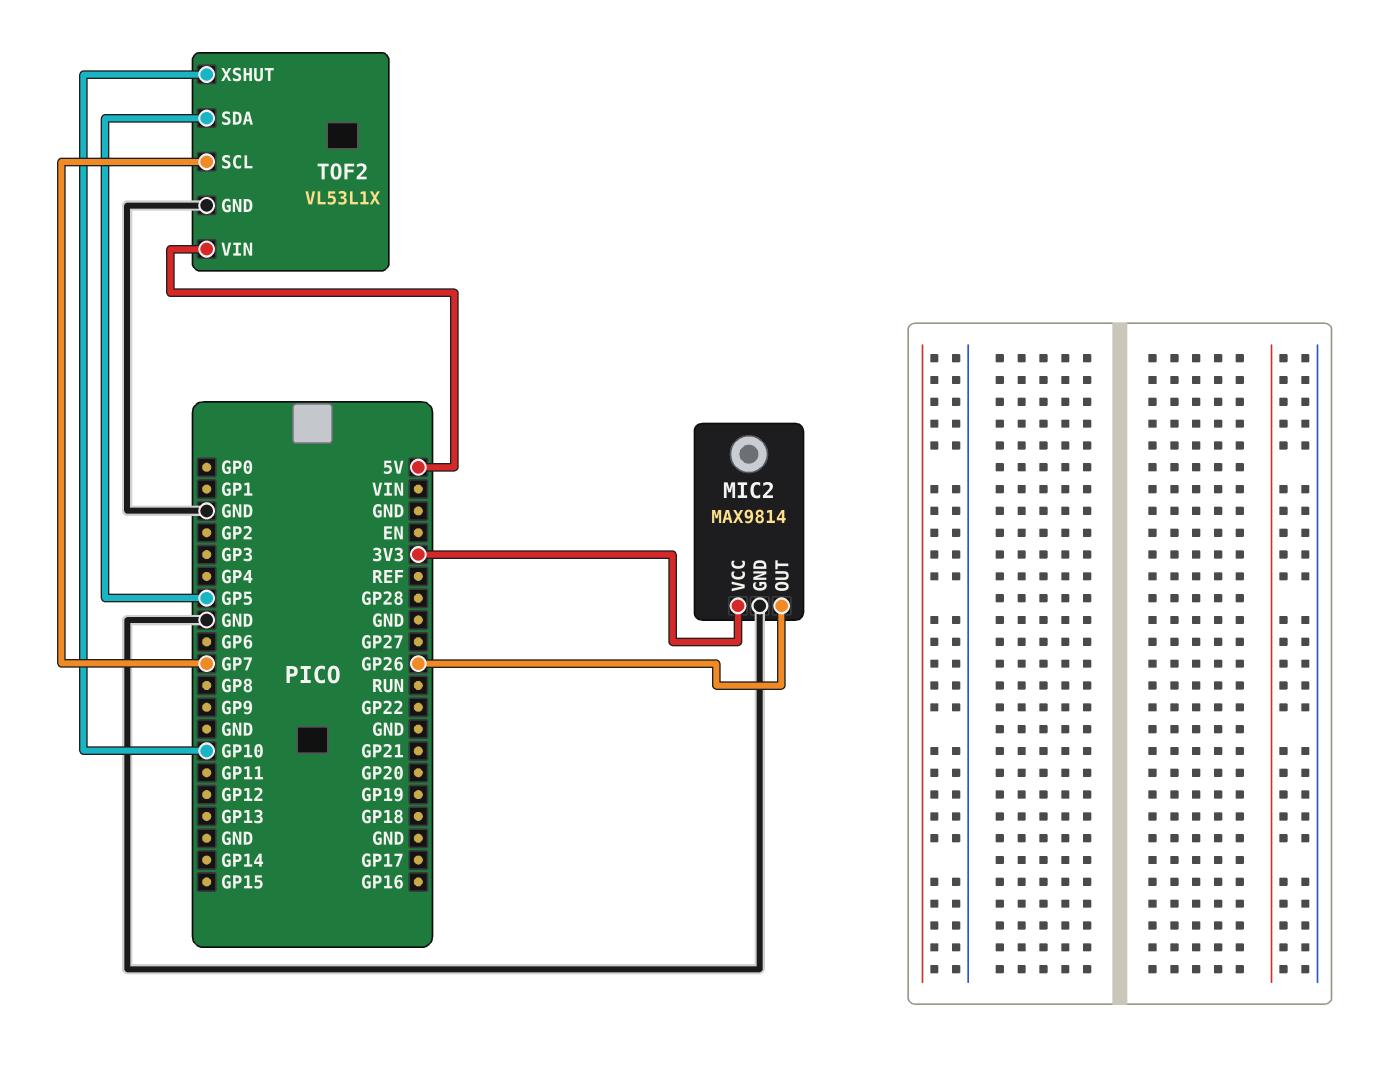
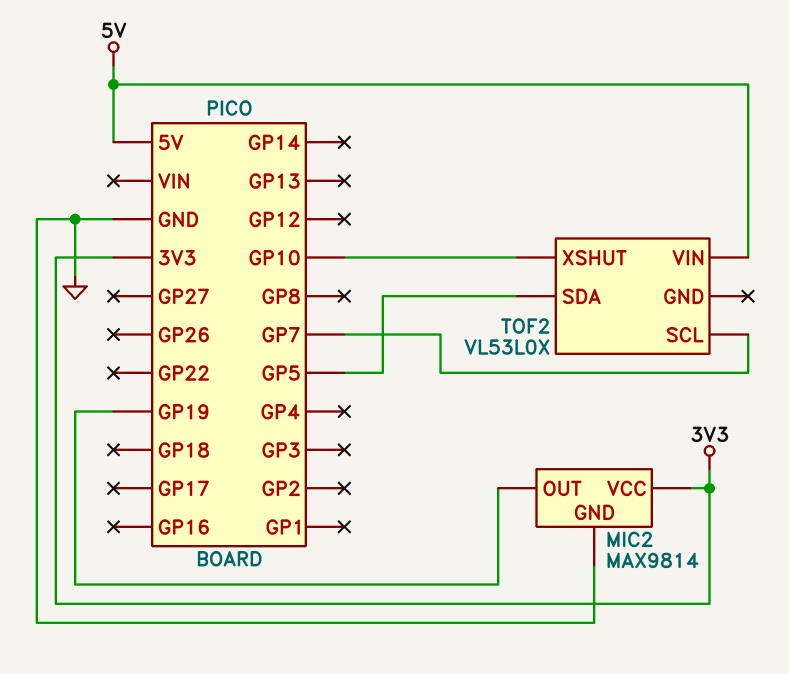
MIC2 pin OUT: GP26 -> GP19
TOF2: VL53L1X -> VL53L0X
TOF2 pin GND: GND -> none

